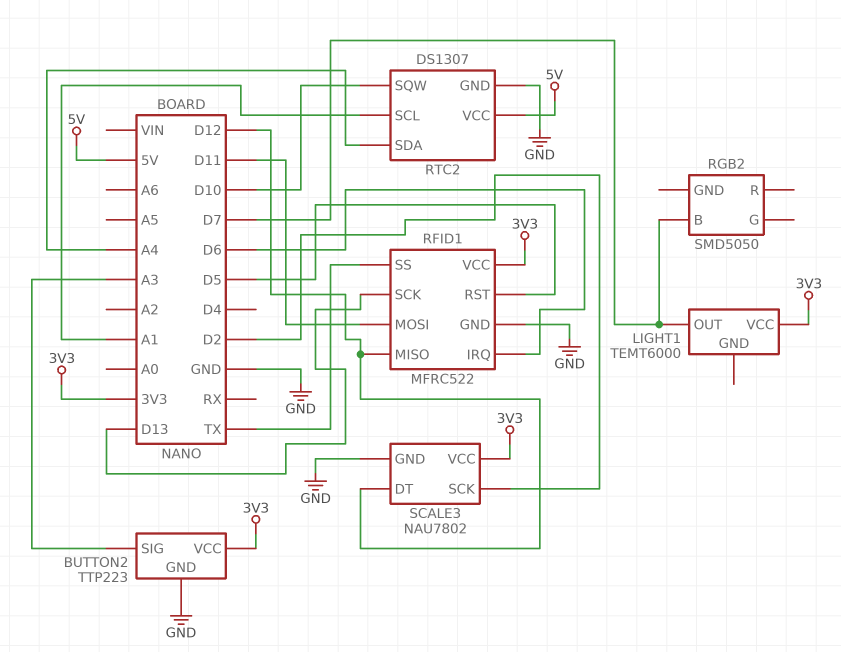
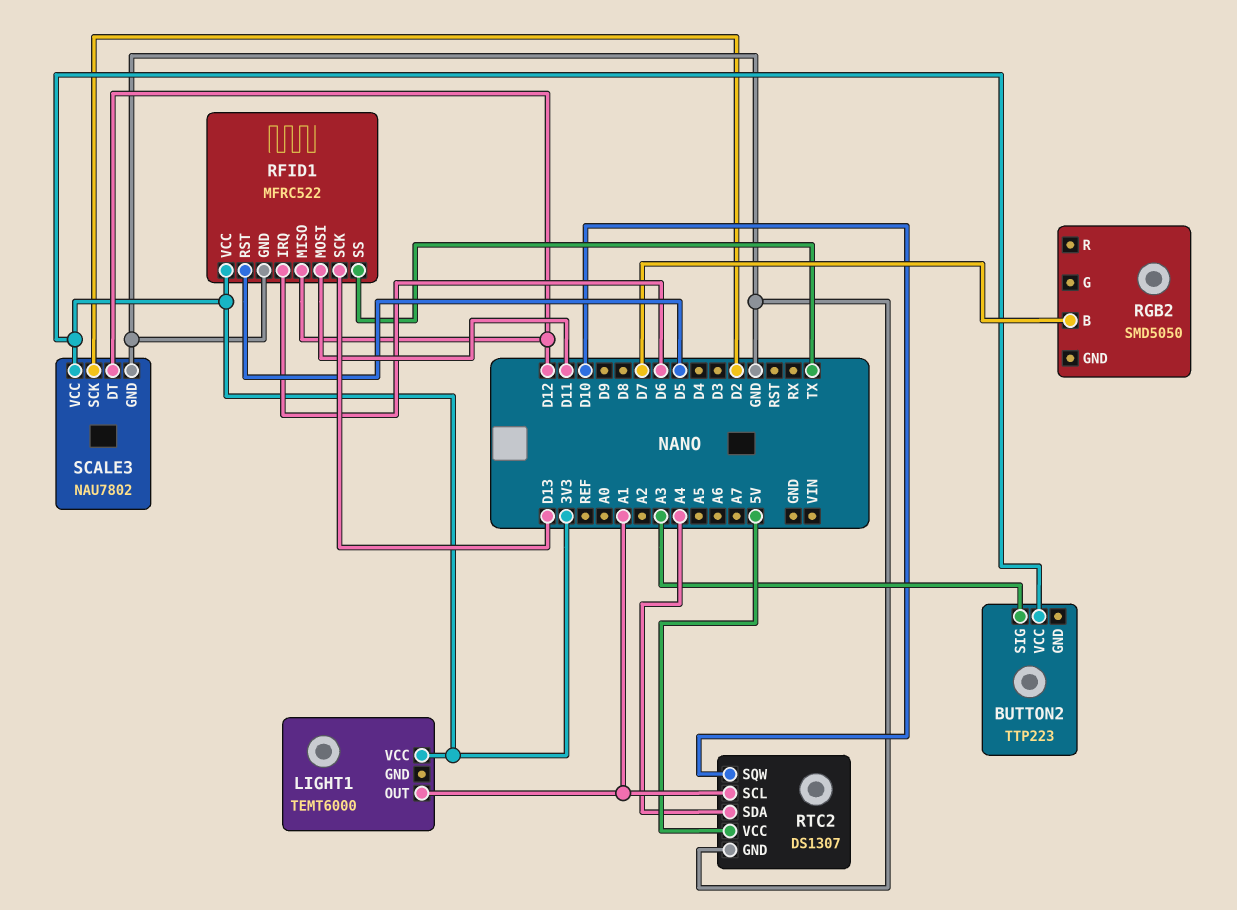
BUTTON2 pin GND: GND -> none
LIGHT1 pin OUT: D7 -> A1

